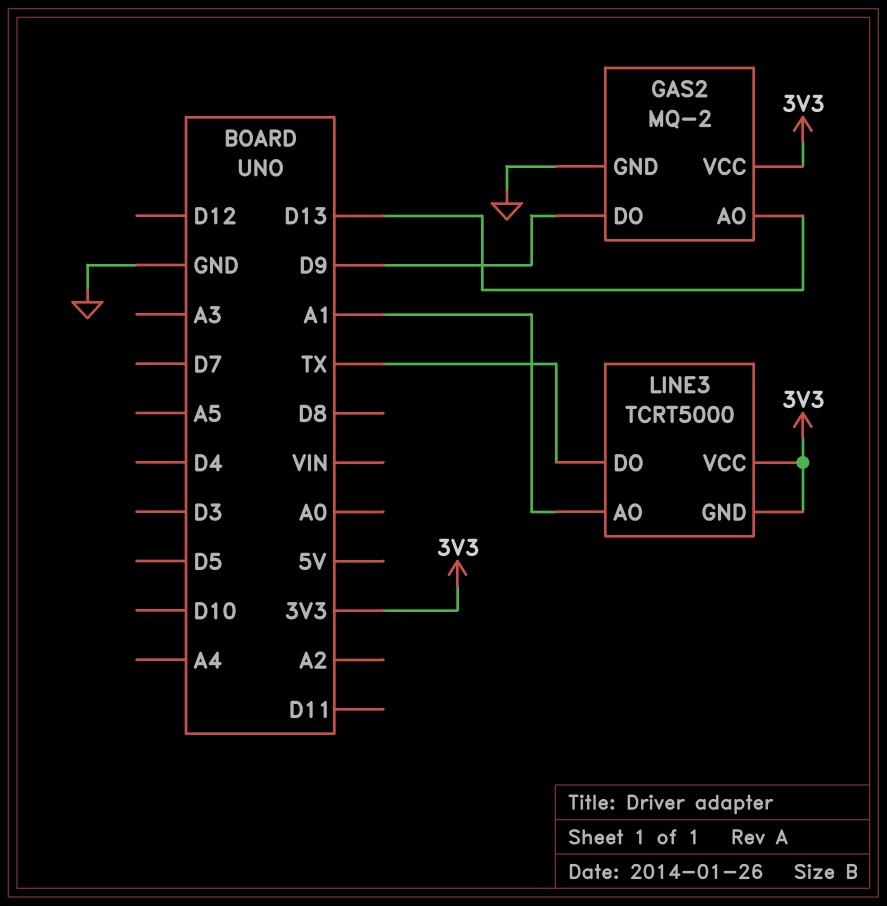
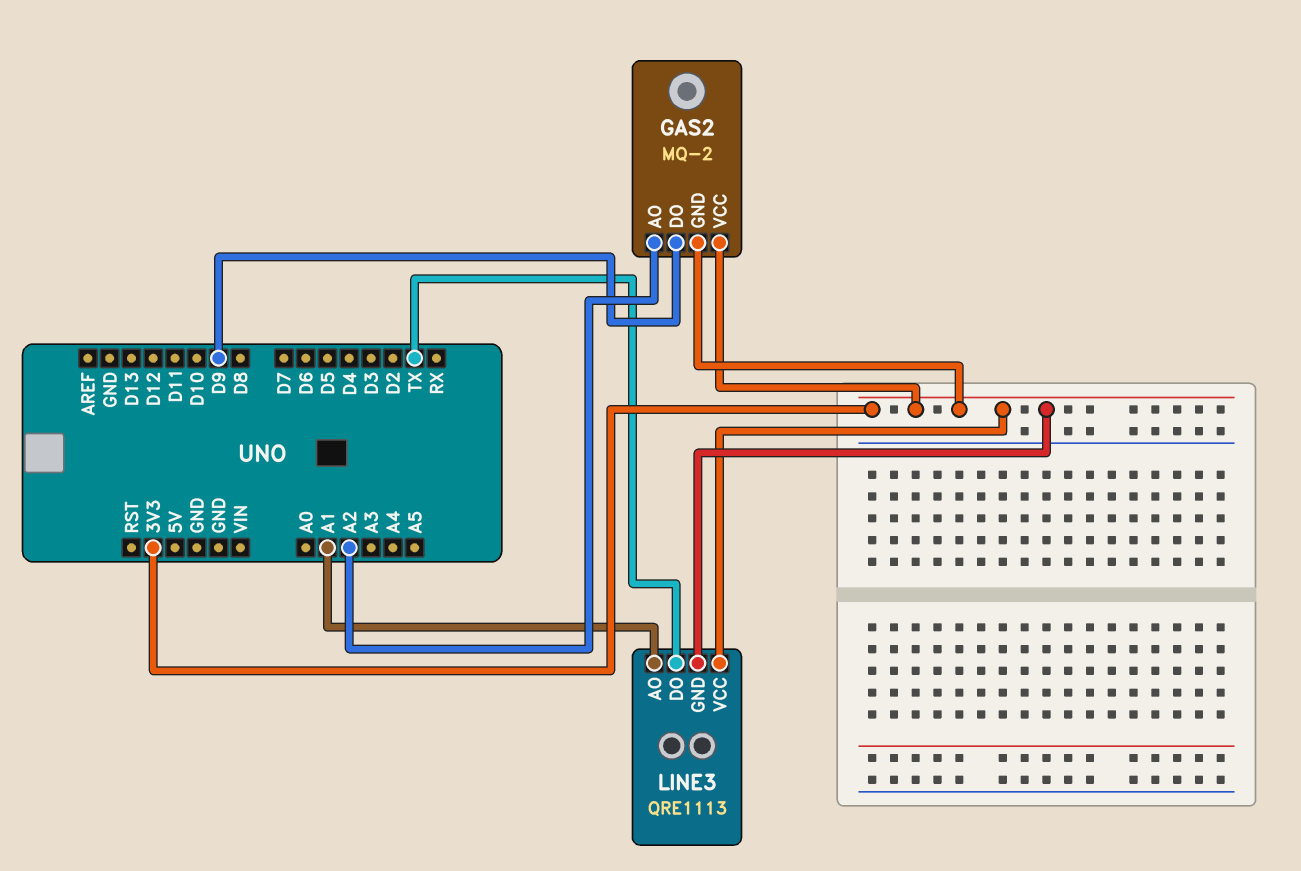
GAS2 pin AO: D13 -> A2
GAS2 pin GND: GND -> 3V3
LINE3: TCRT5000 -> QRE1113

